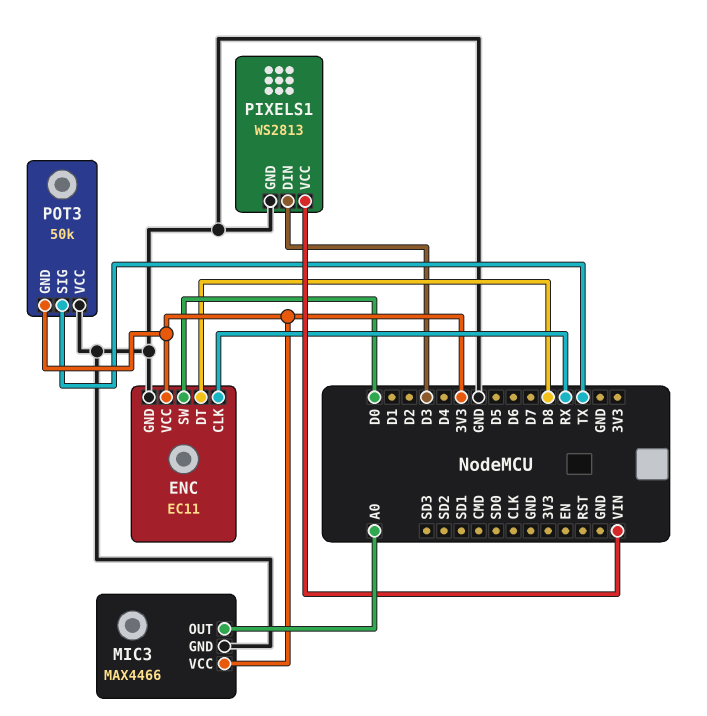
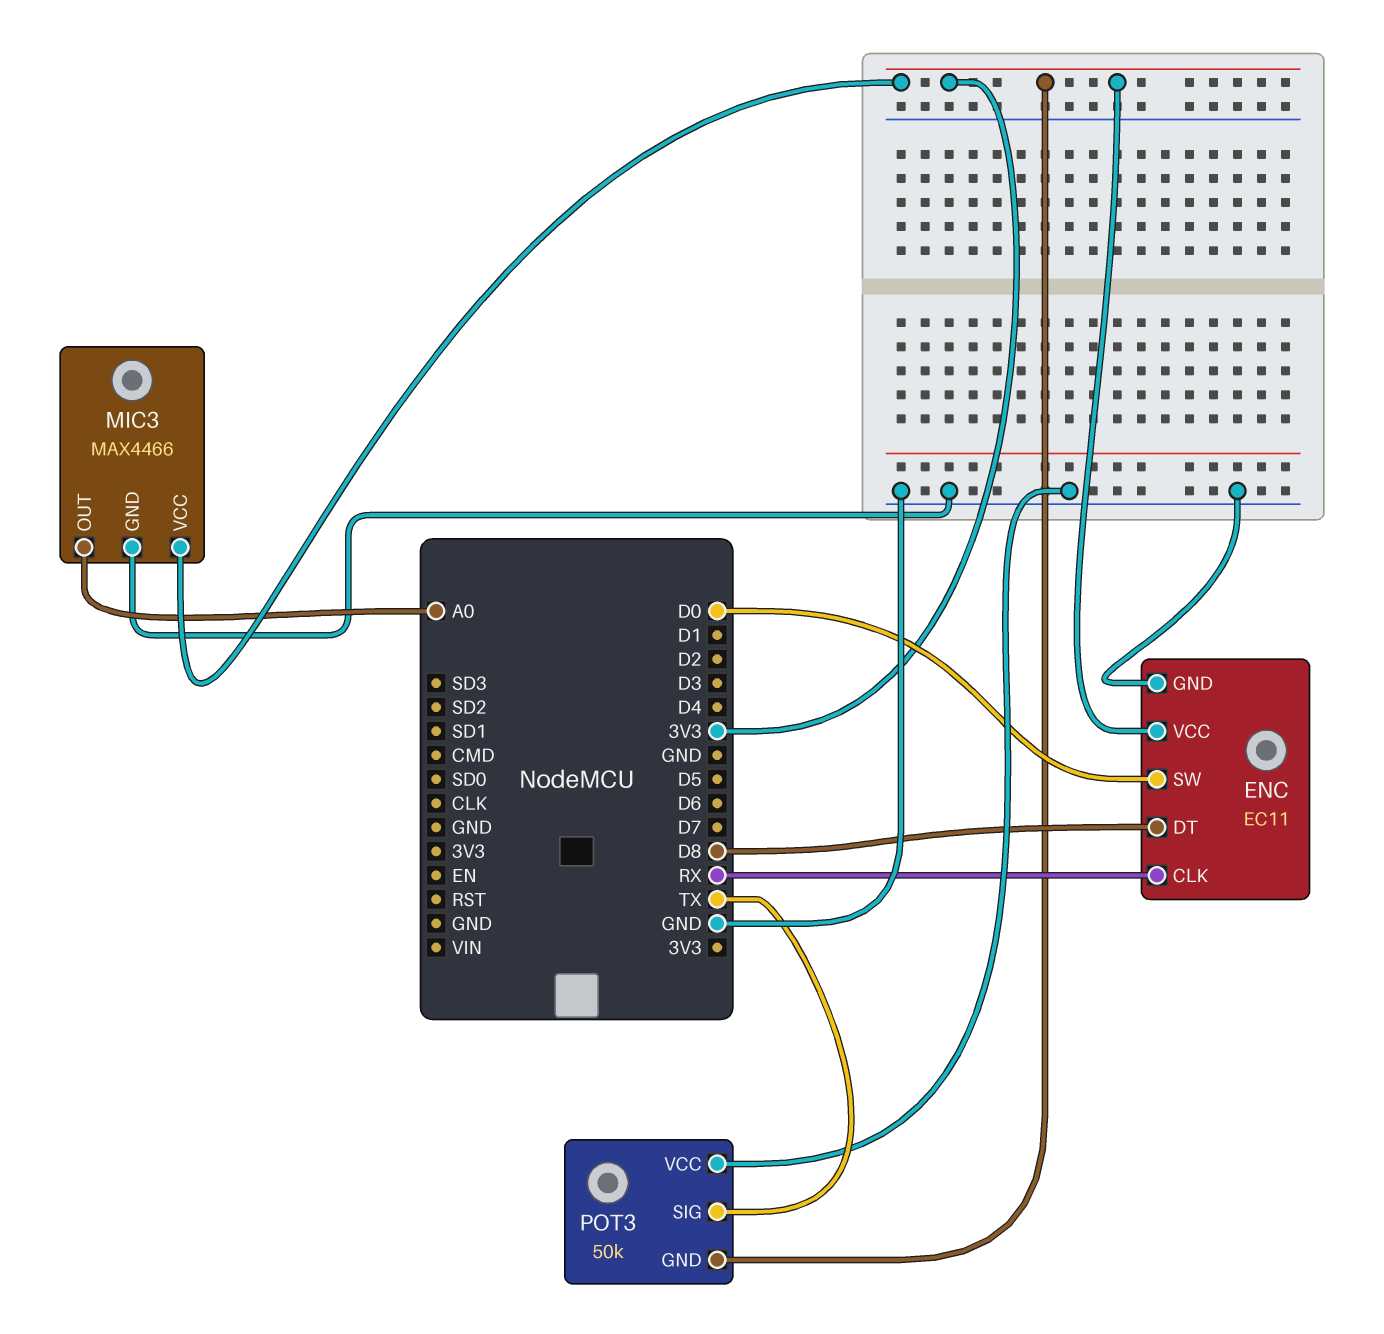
PIXELS1: WS2813 -> none
PIXELS1 pin DIN: D3 -> none
PIXELS1 pin GND: GND -> none
PIXELS1 pin VCC: VIN -> none

